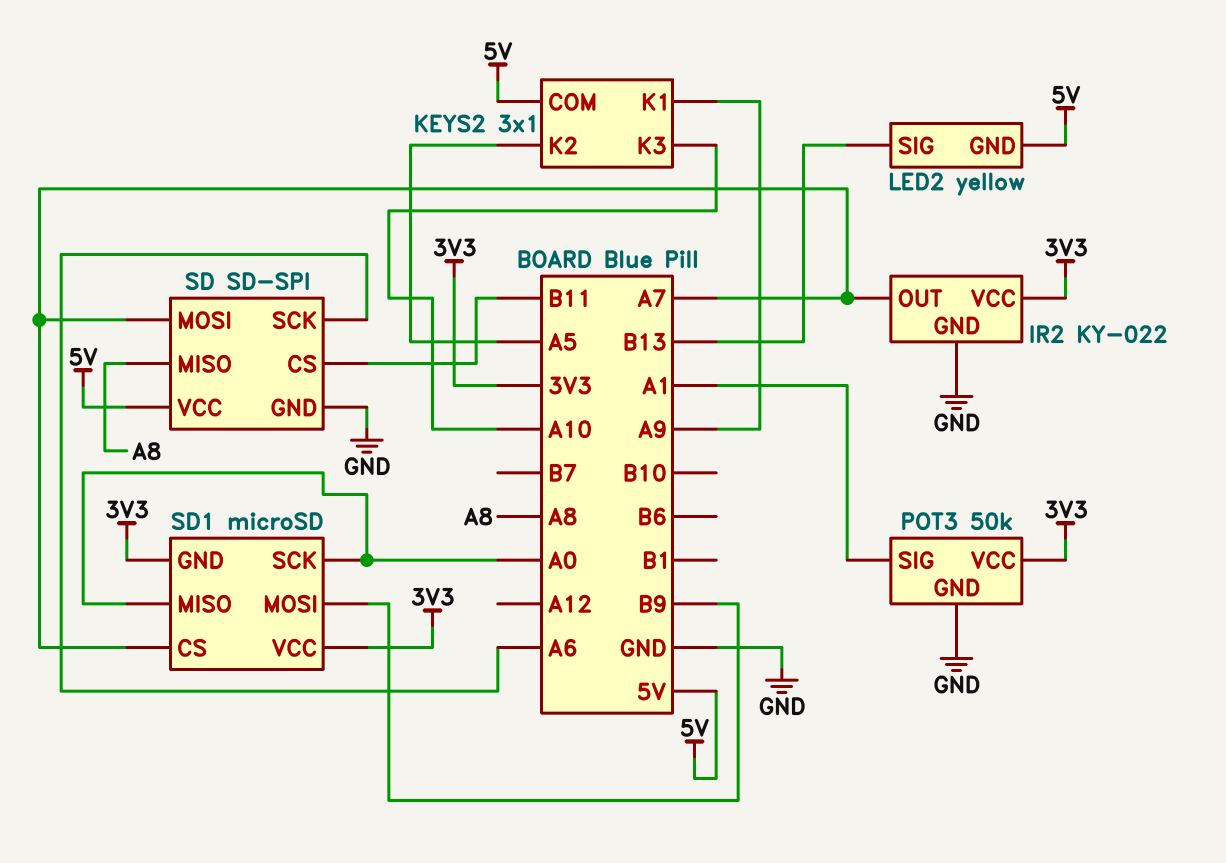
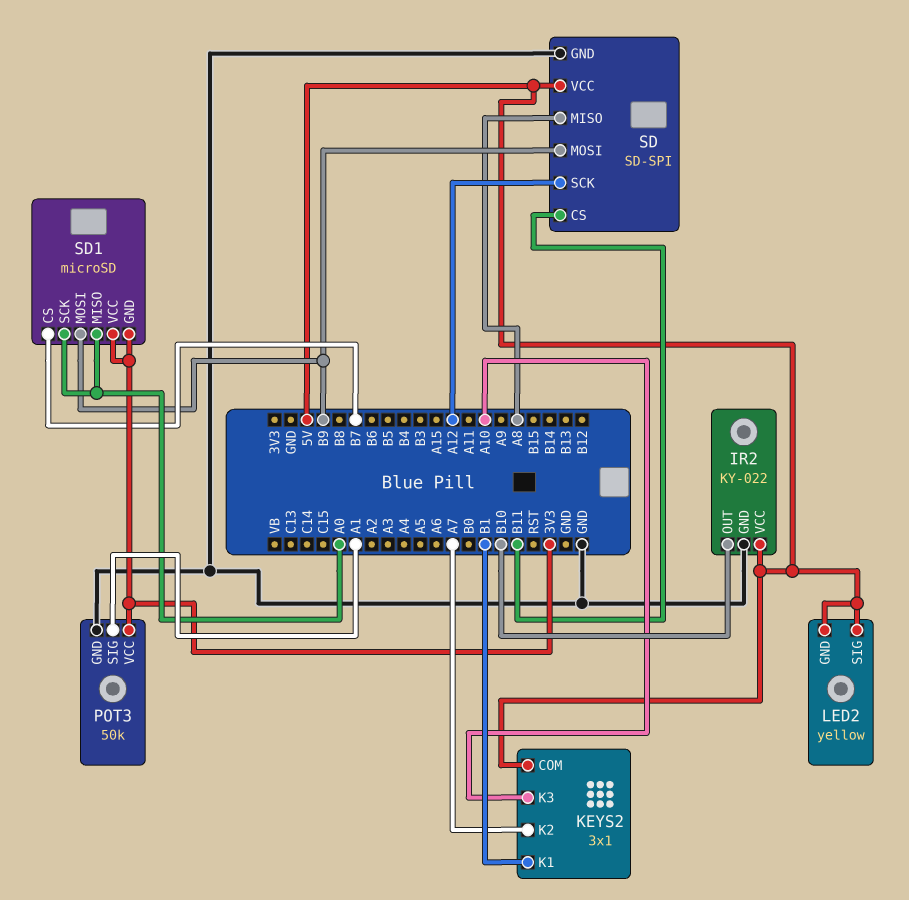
IR2 pin OUT: A7 -> B10
IR2 pin VCC: 3V3 -> 5V
KEYS2 pin K1: A9 -> B1
KEYS2 pin K2: A5 -> A7
LED2 pin SIG: B13 -> 5V
SD pin MOSI: A7 -> B9
SD pin SCK: A6 -> A12
SD1 pin CS: A7 -> B7

